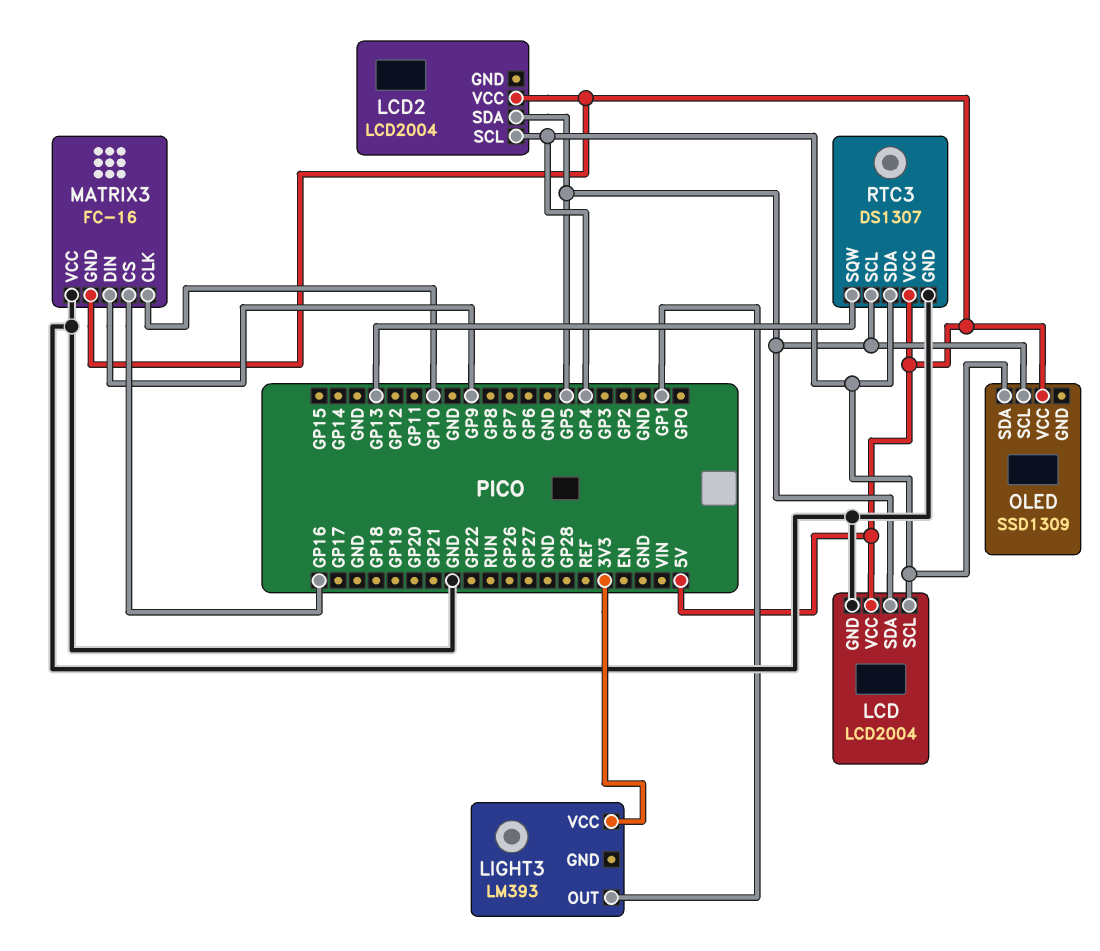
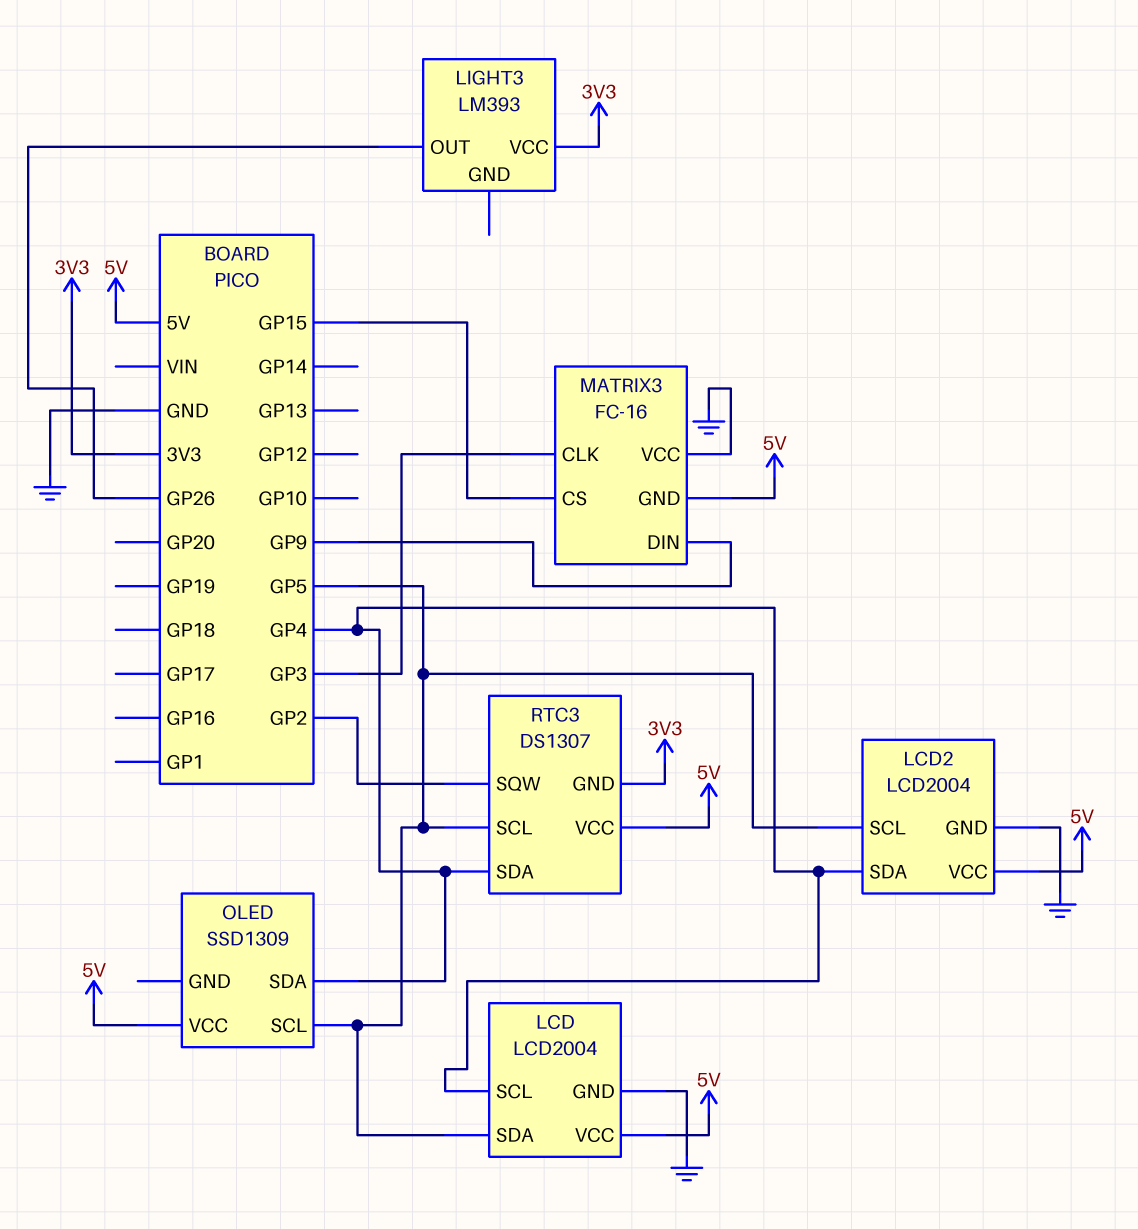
LCD2 pin GND: none -> GND
LCD2 pin SCL: GP4 -> GP5
LCD2 pin SDA: GP5 -> GP4
LIGHT3 pin OUT: GP1 -> GP26
MATRIX3 pin CLK: GP10 -> GP3
MATRIX3 pin CS: GP16 -> GP15
RTC3 pin GND: GND -> 3V3
RTC3 pin SQW: GP13 -> GP2

